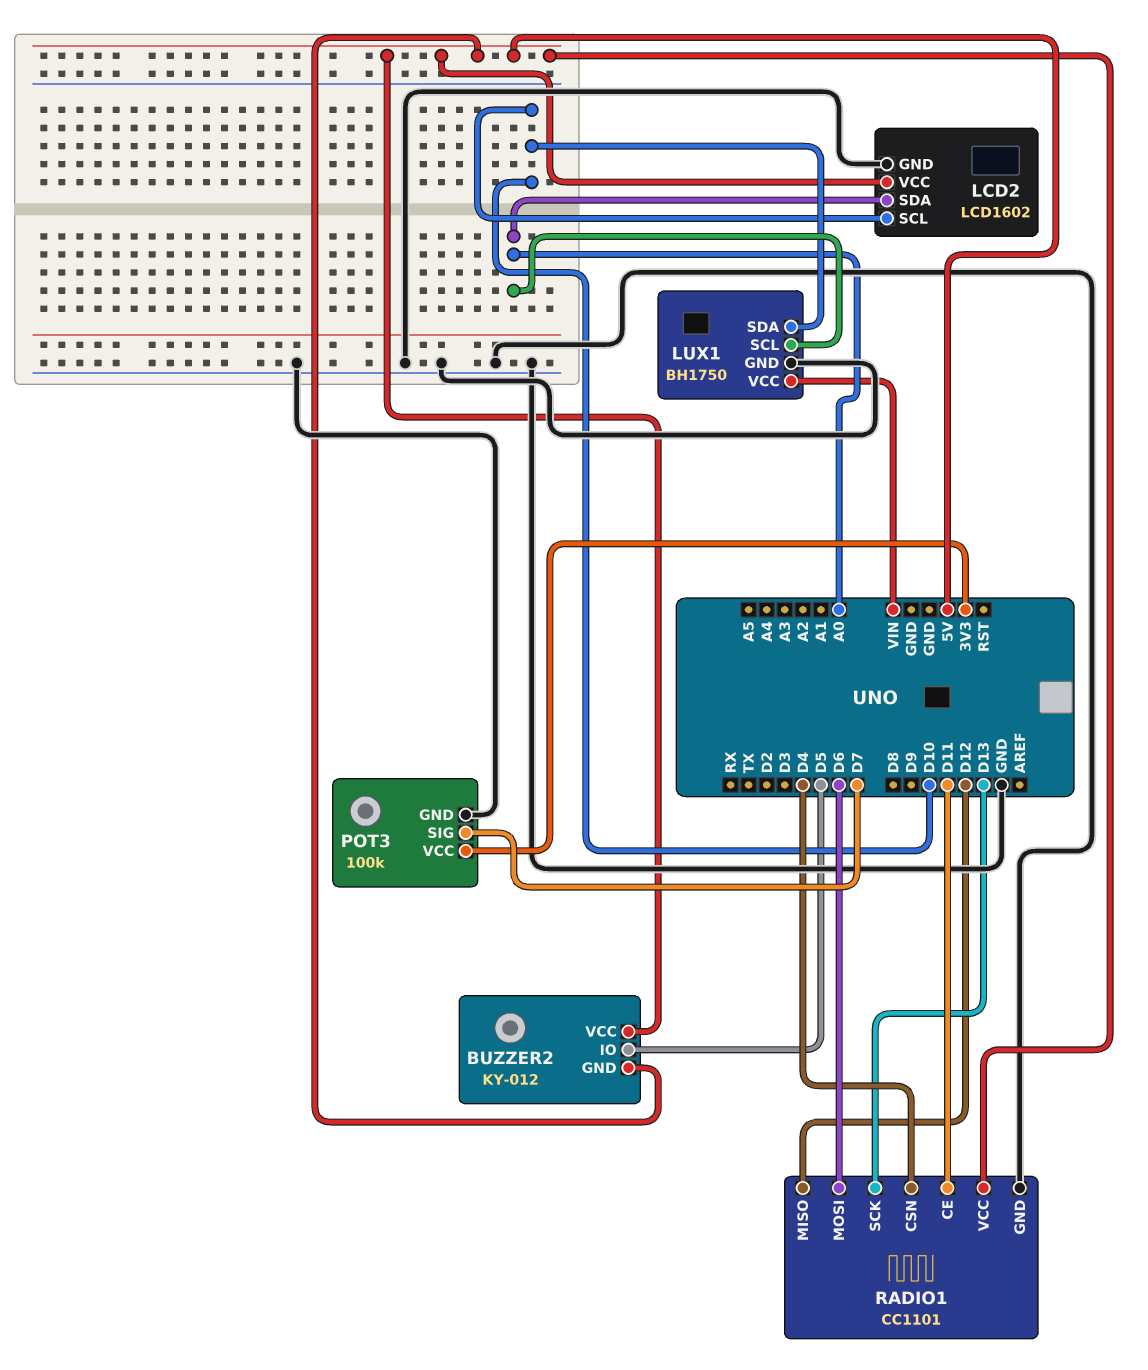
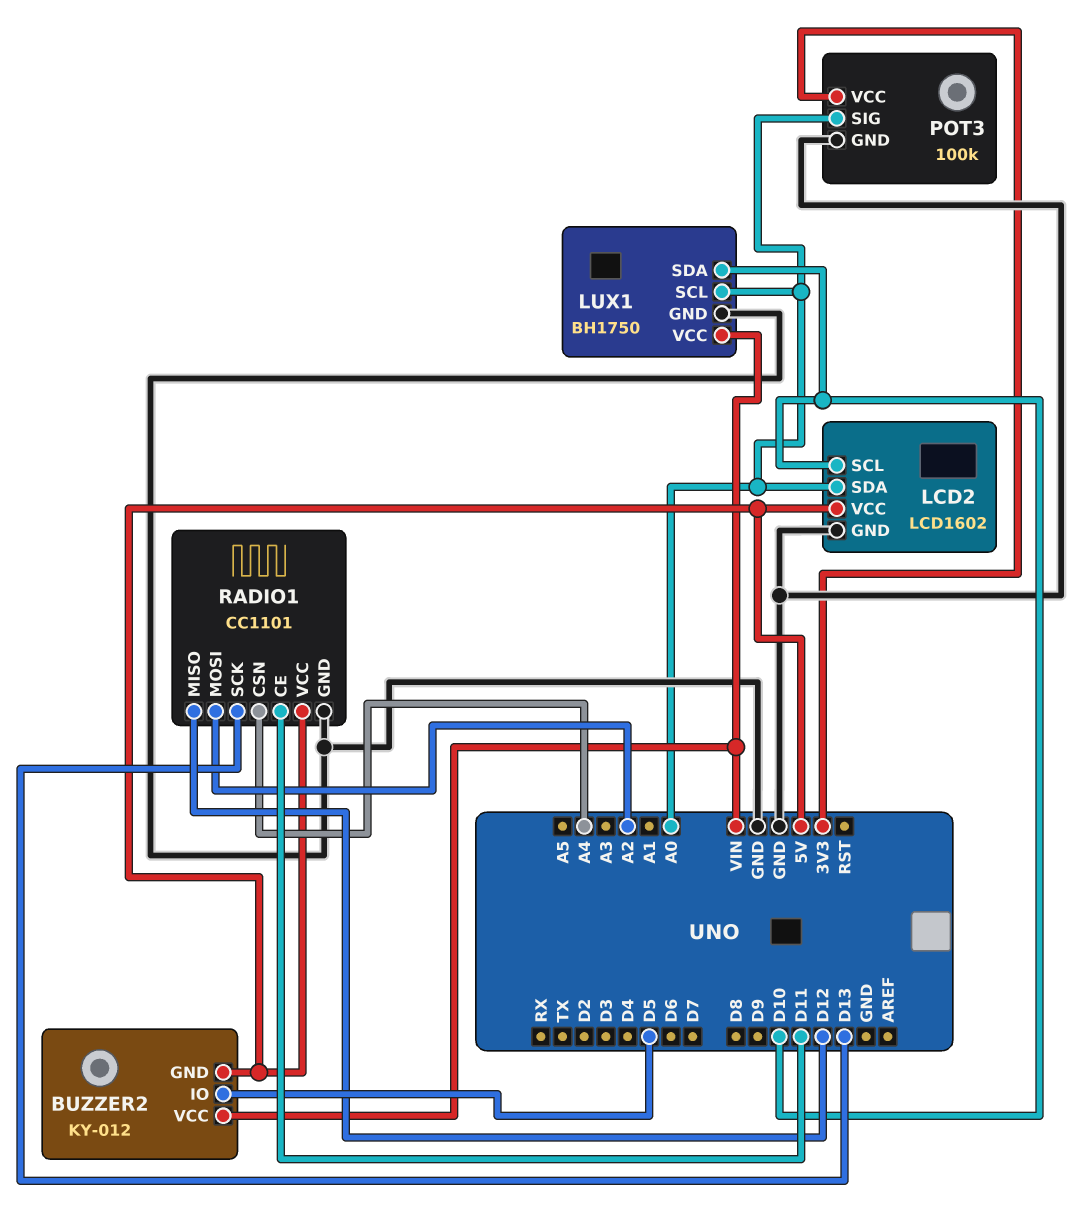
BUZZER2 pin VCC: 5V -> VIN
POT3 pin SIG: D7 -> A0
RADIO1 pin CSN: D4 -> A4
RADIO1 pin MOSI: D6 -> A2

